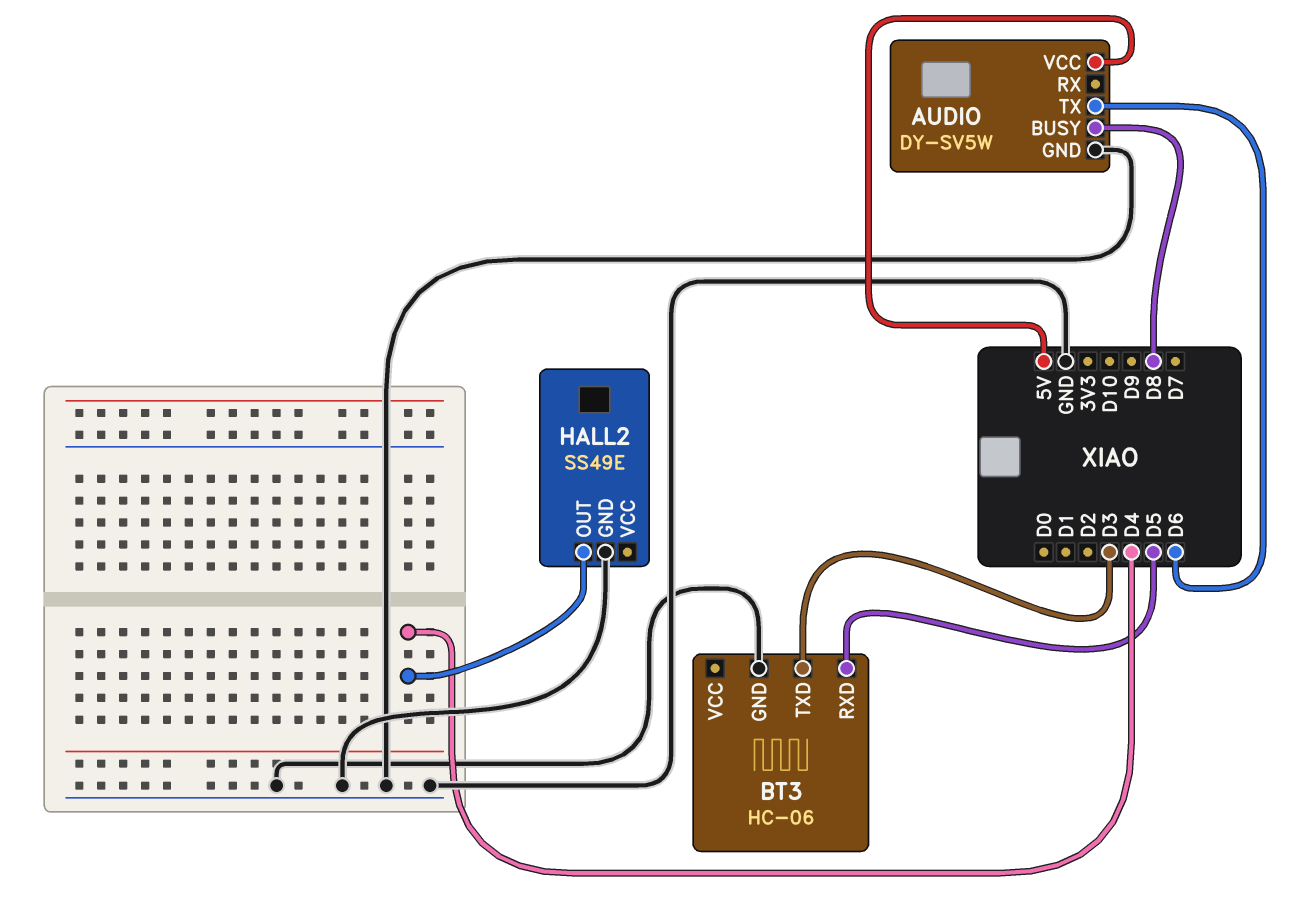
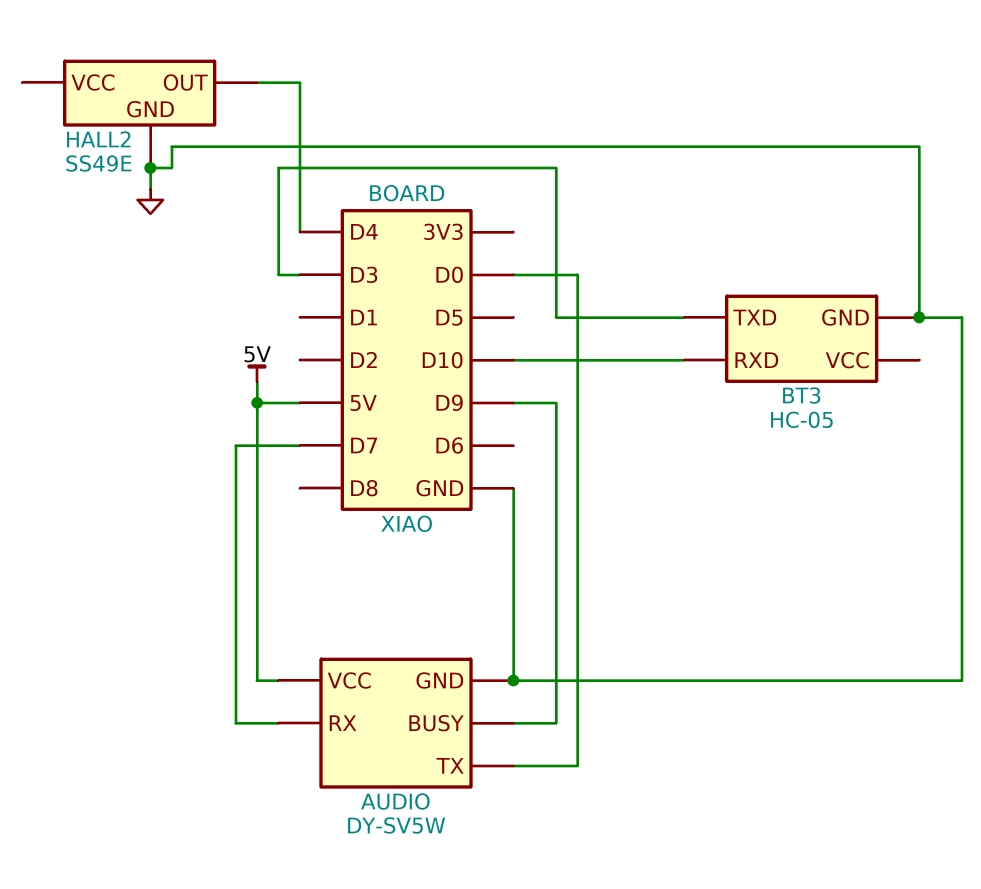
AUDIO pin BUSY: D8 -> D9
AUDIO pin RX: none -> D7
AUDIO pin TX: D6 -> D0
BT3: HC-06 -> HC-05
BT3 pin RXD: D5 -> D10

